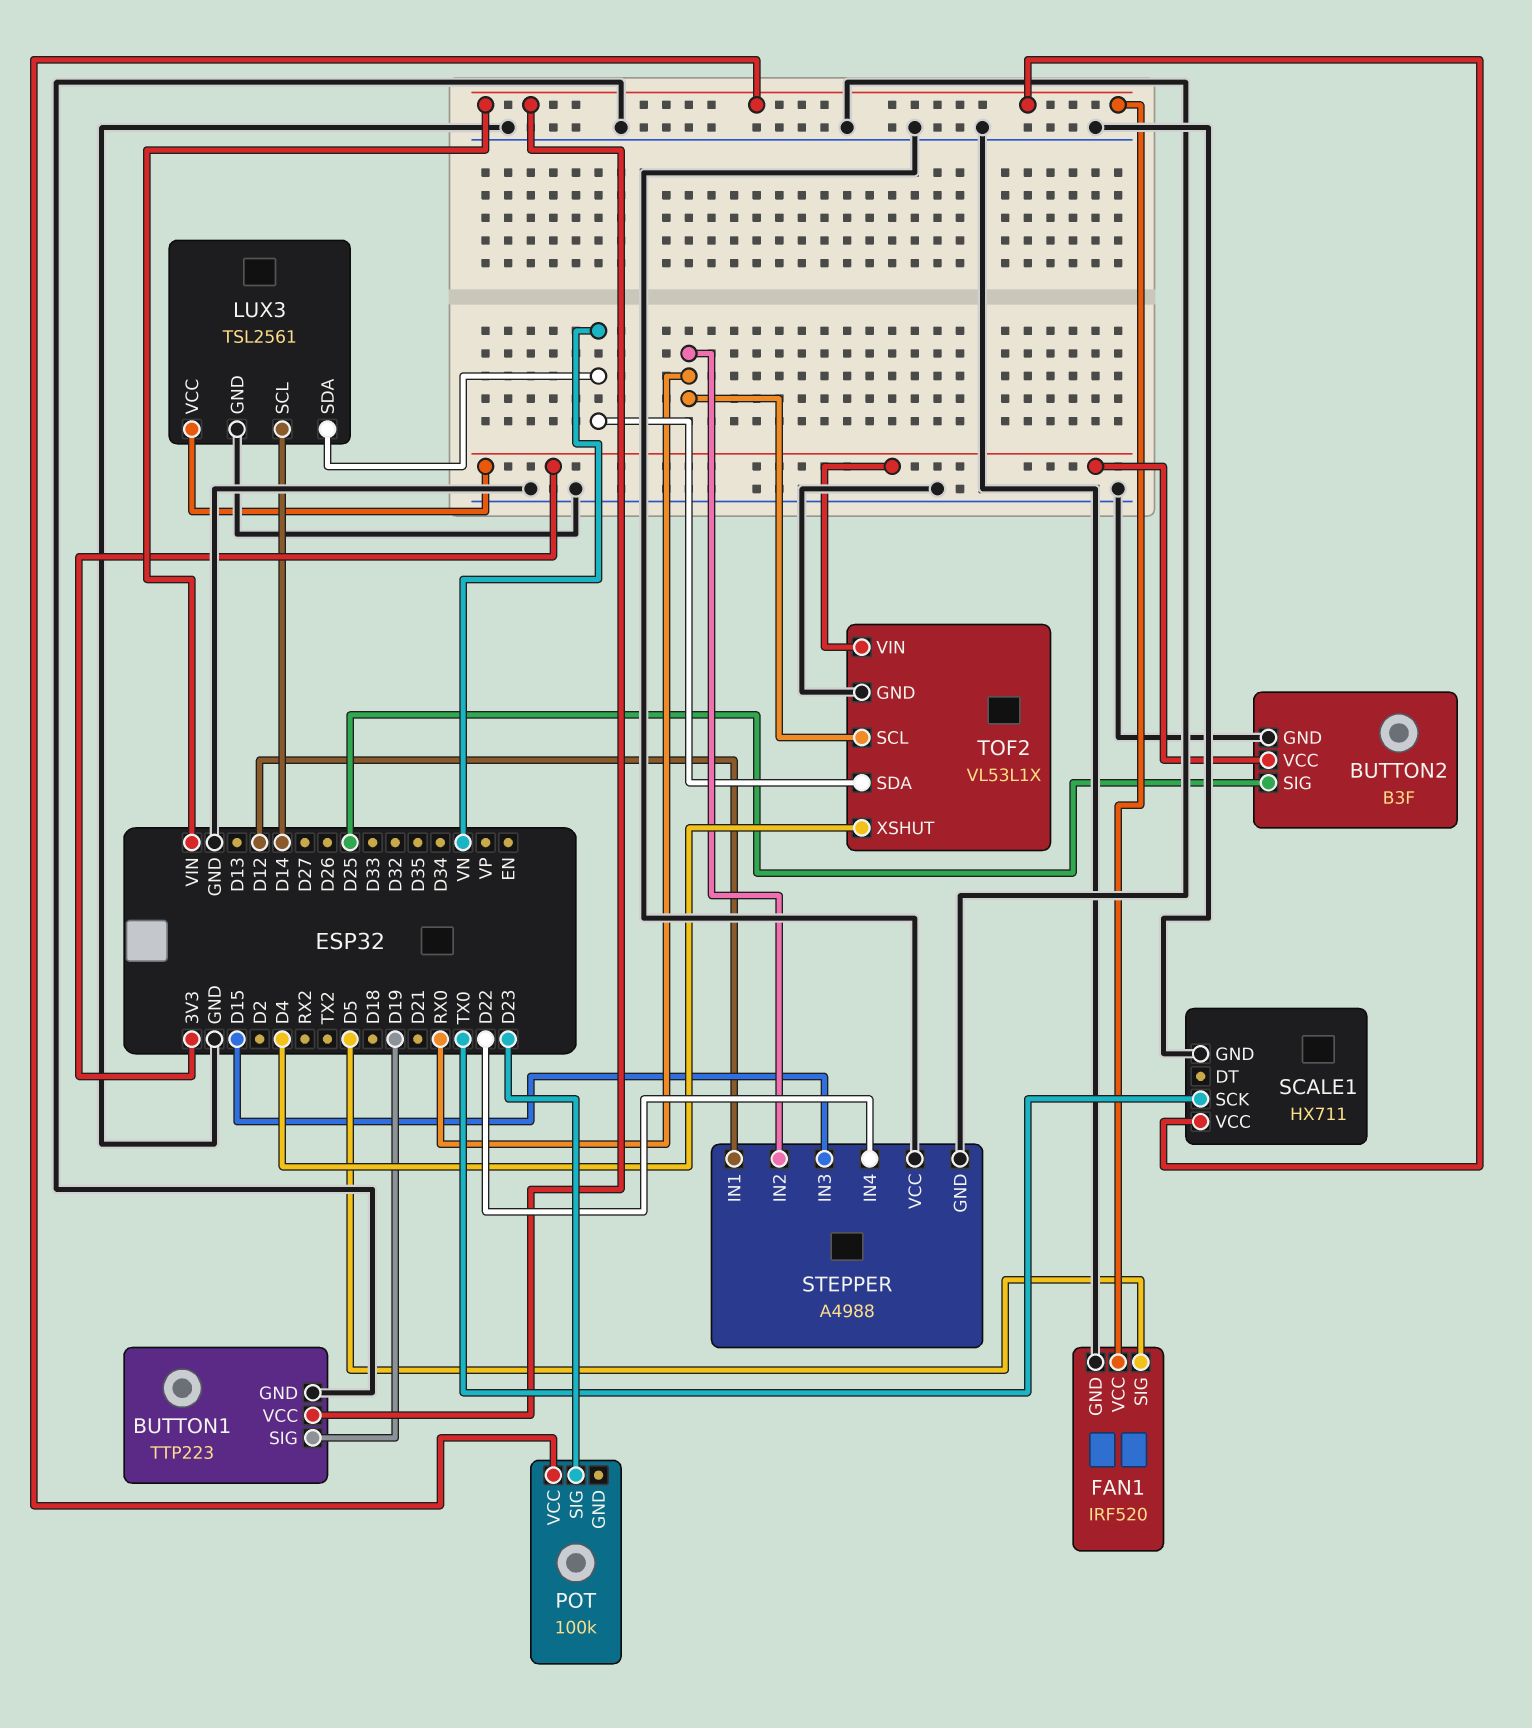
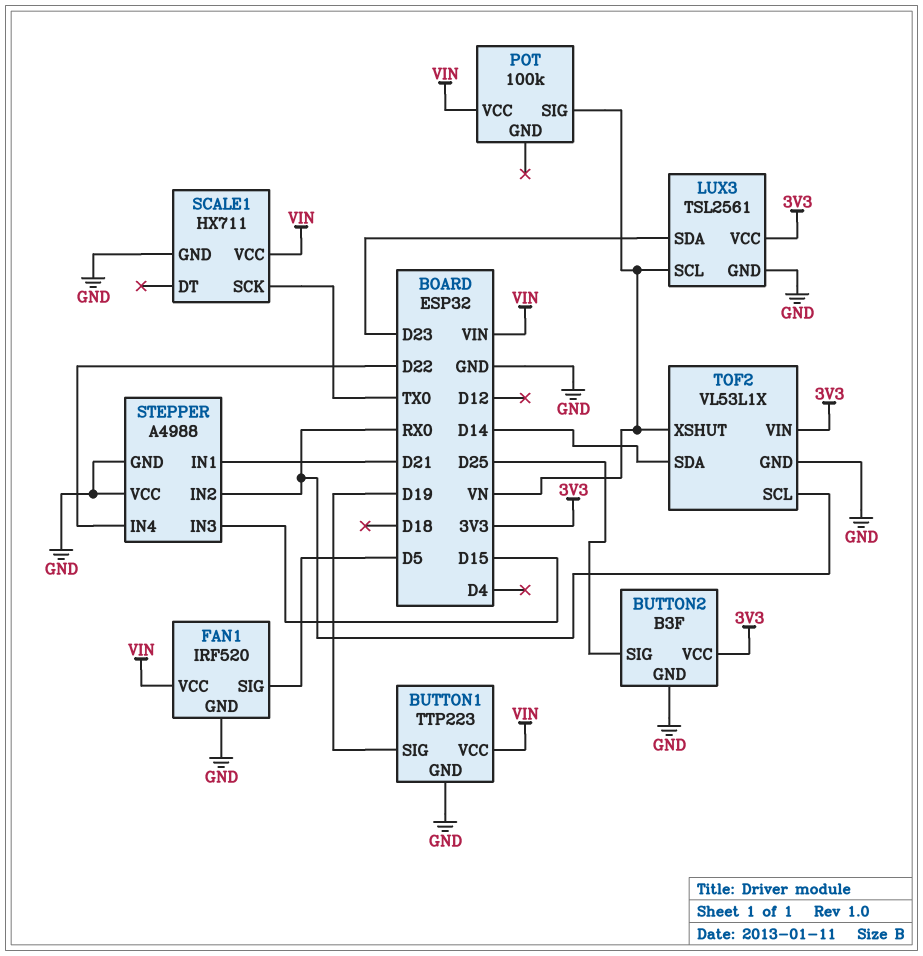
LUX3 pin SCL: D14 -> VN
LUX3 pin SDA: VN -> D23
POT pin SIG: D23 -> VN
STEPPER pin IN1: D12 -> D21
TOF2 pin SDA: VN -> D14
TOF2 pin XSHUT: D4 -> VN

